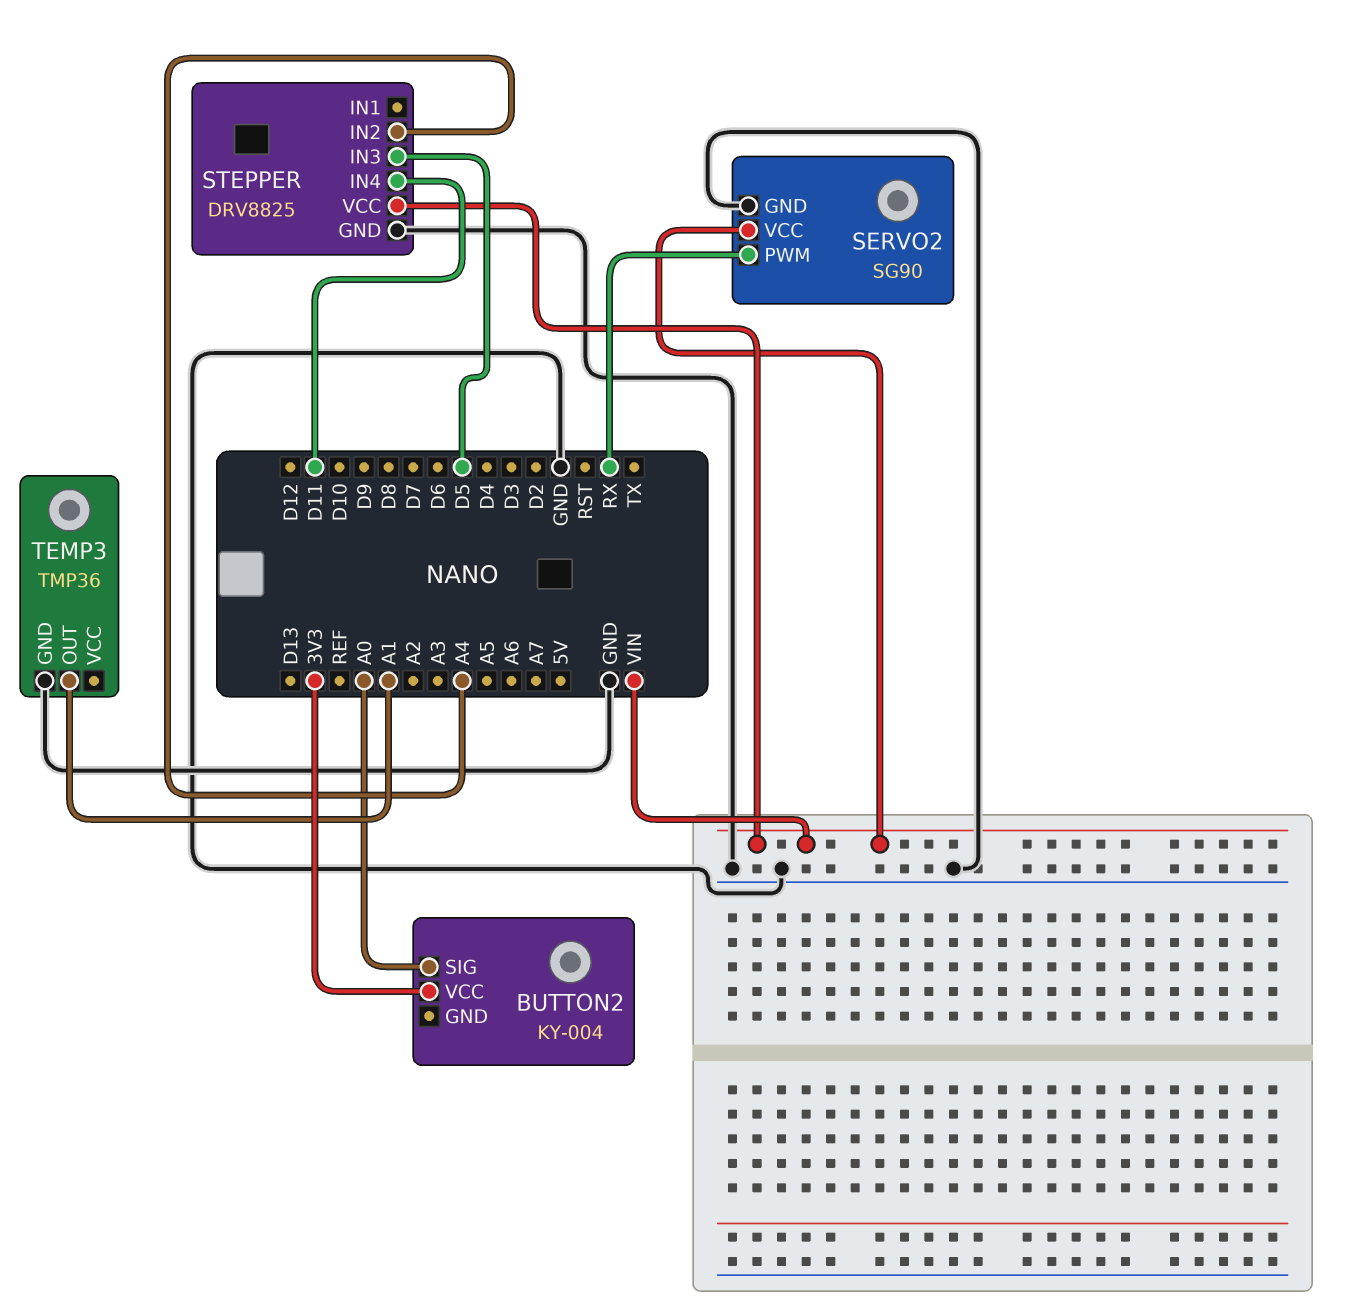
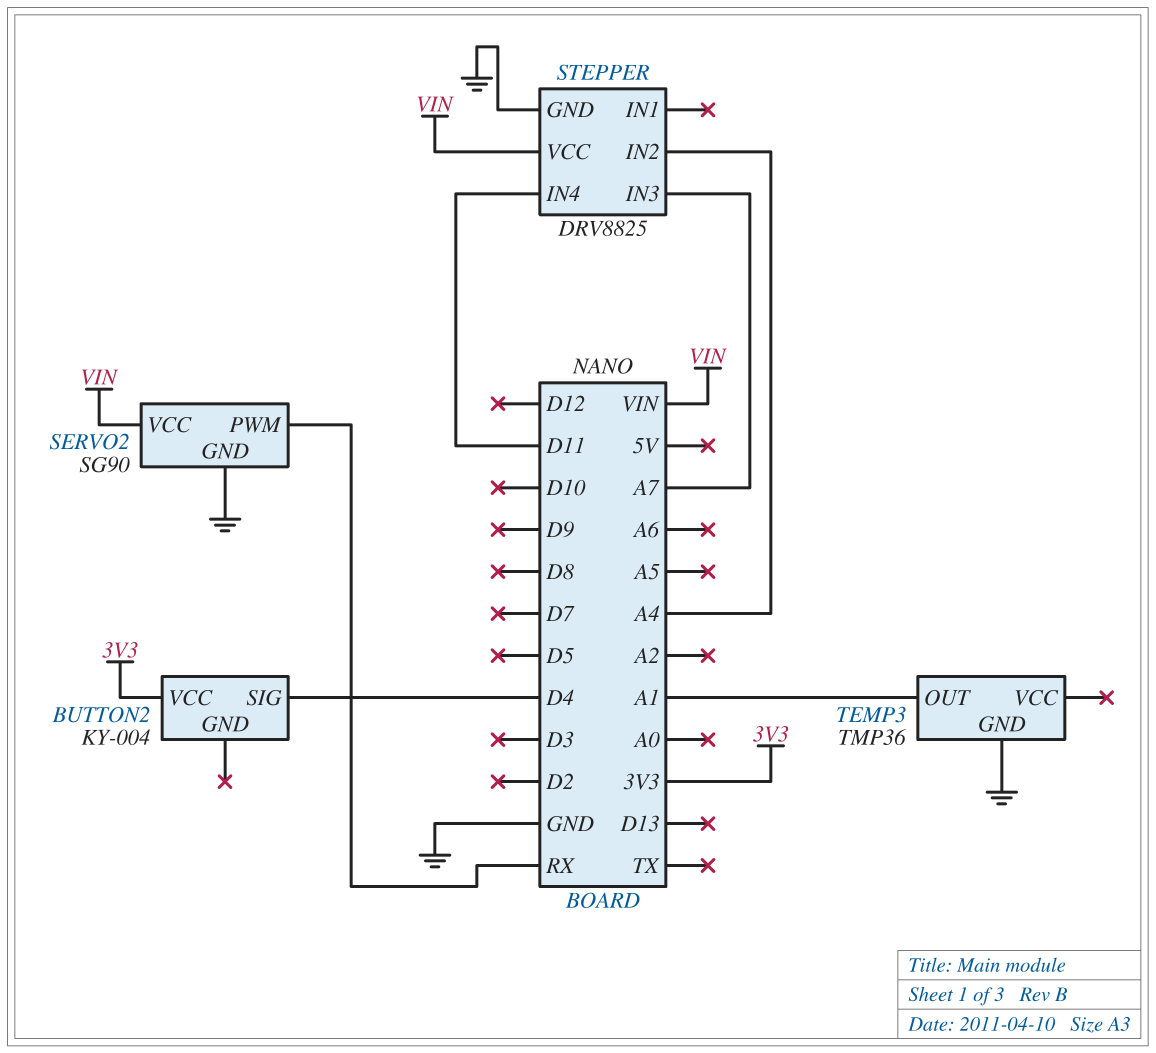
BUTTON2 pin SIG: A0 -> D4
STEPPER pin IN3: D5 -> A7

